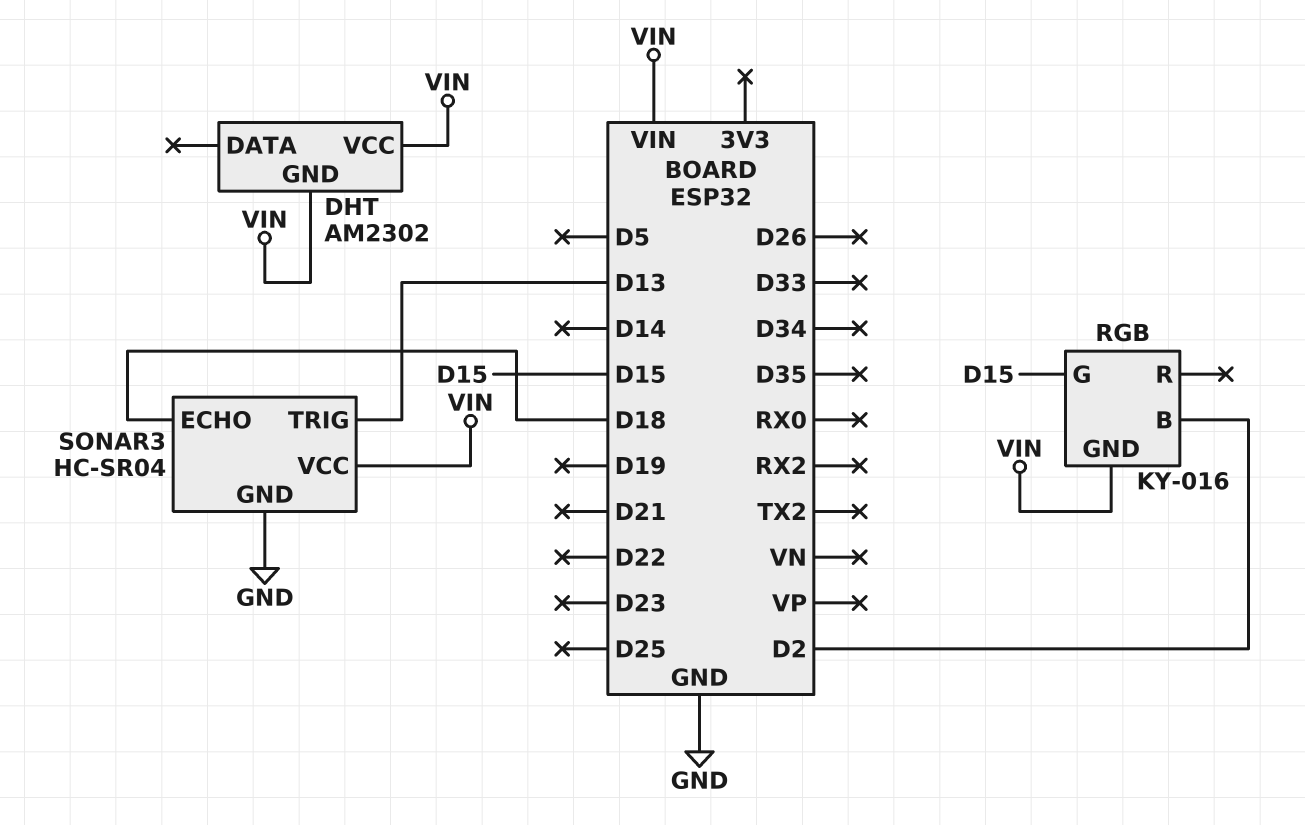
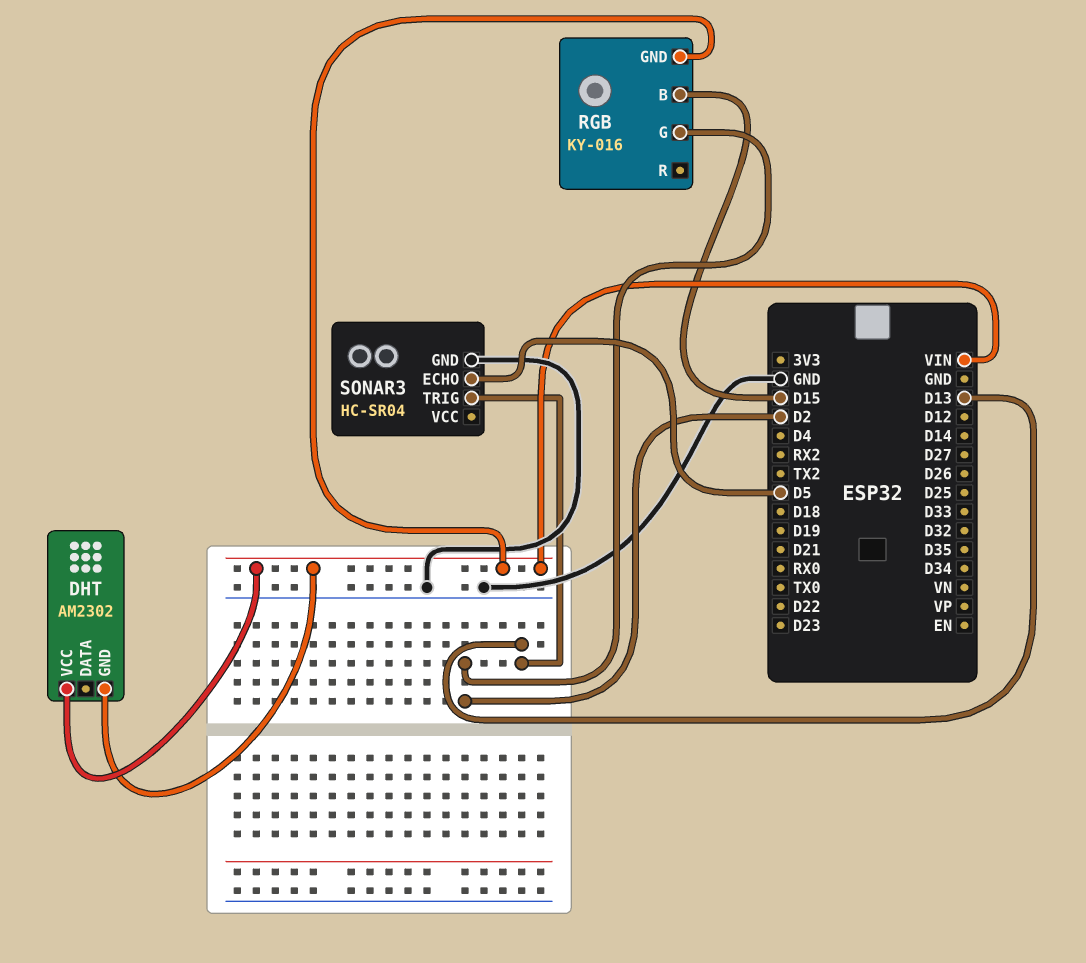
RGB pin B: D2 -> D15
RGB pin G: D15 -> D2
SONAR3 pin ECHO: D18 -> D5
SONAR3 pin VCC: VIN -> none

